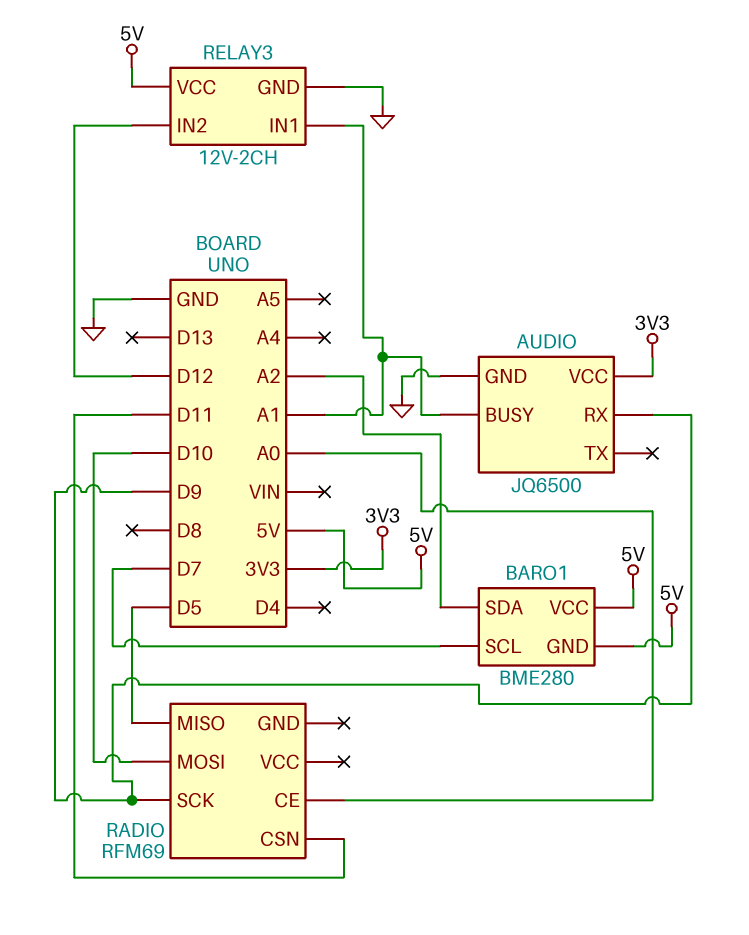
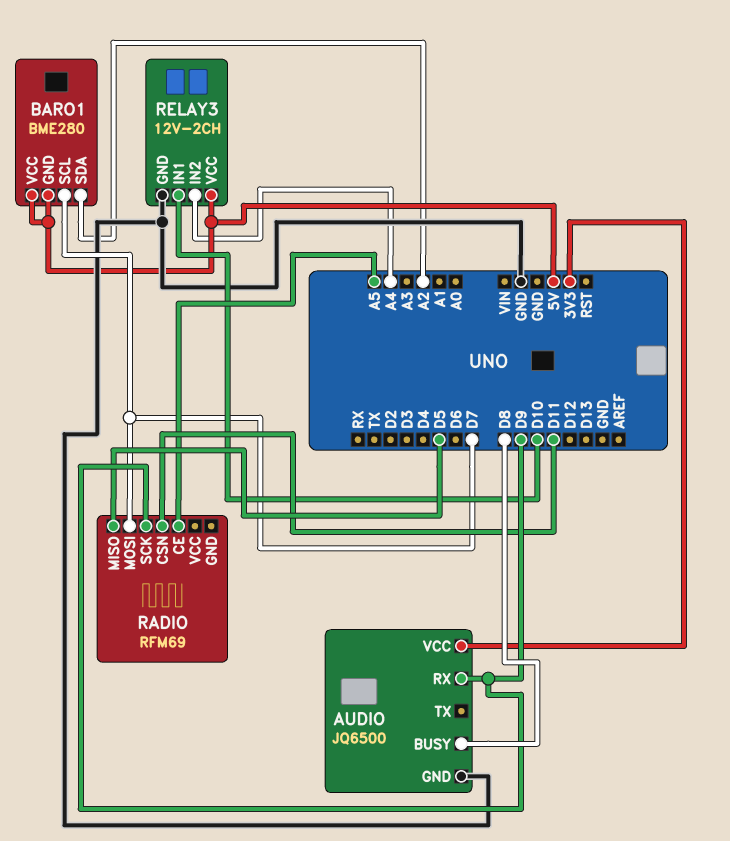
AUDIO pin BUSY: A1 -> D8
RADIO pin CE: A0 -> A5
RADIO pin MOSI: D10 -> D7
RELAY3 pin IN1: A1 -> D10
RELAY3 pin IN2: D12 -> A4

